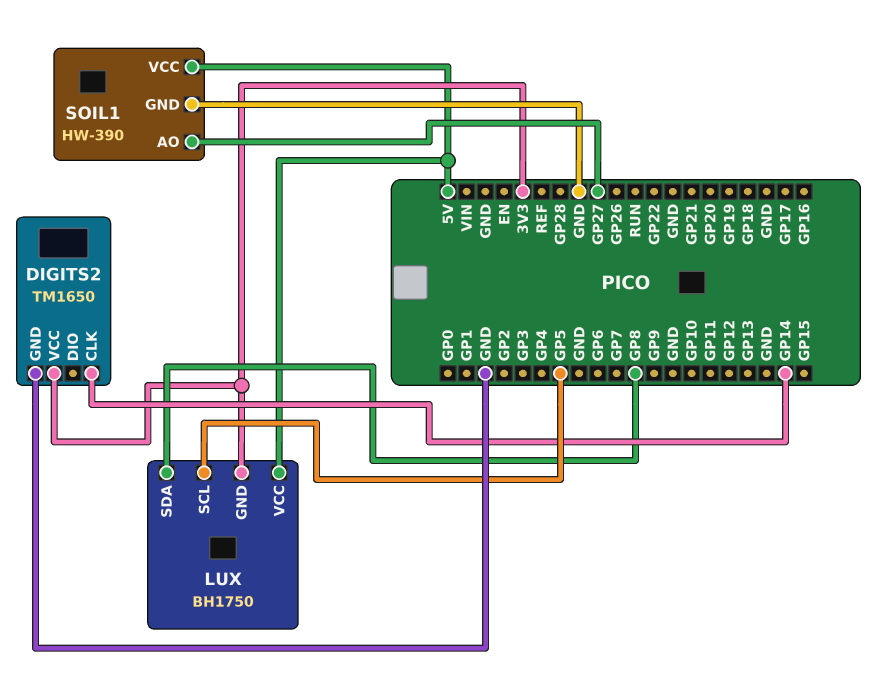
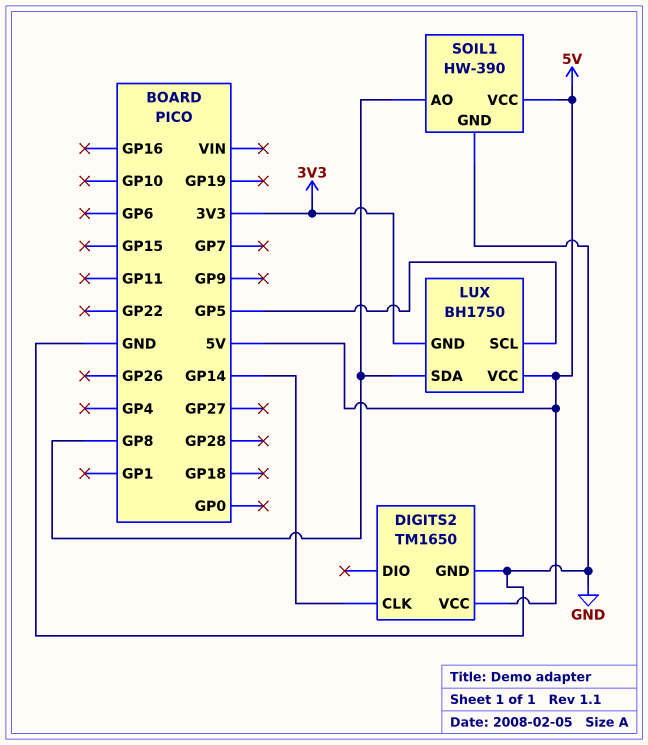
DIGITS2 pin VCC: 3V3 -> 5V
SOIL1 pin AO: GP27 -> GP8

